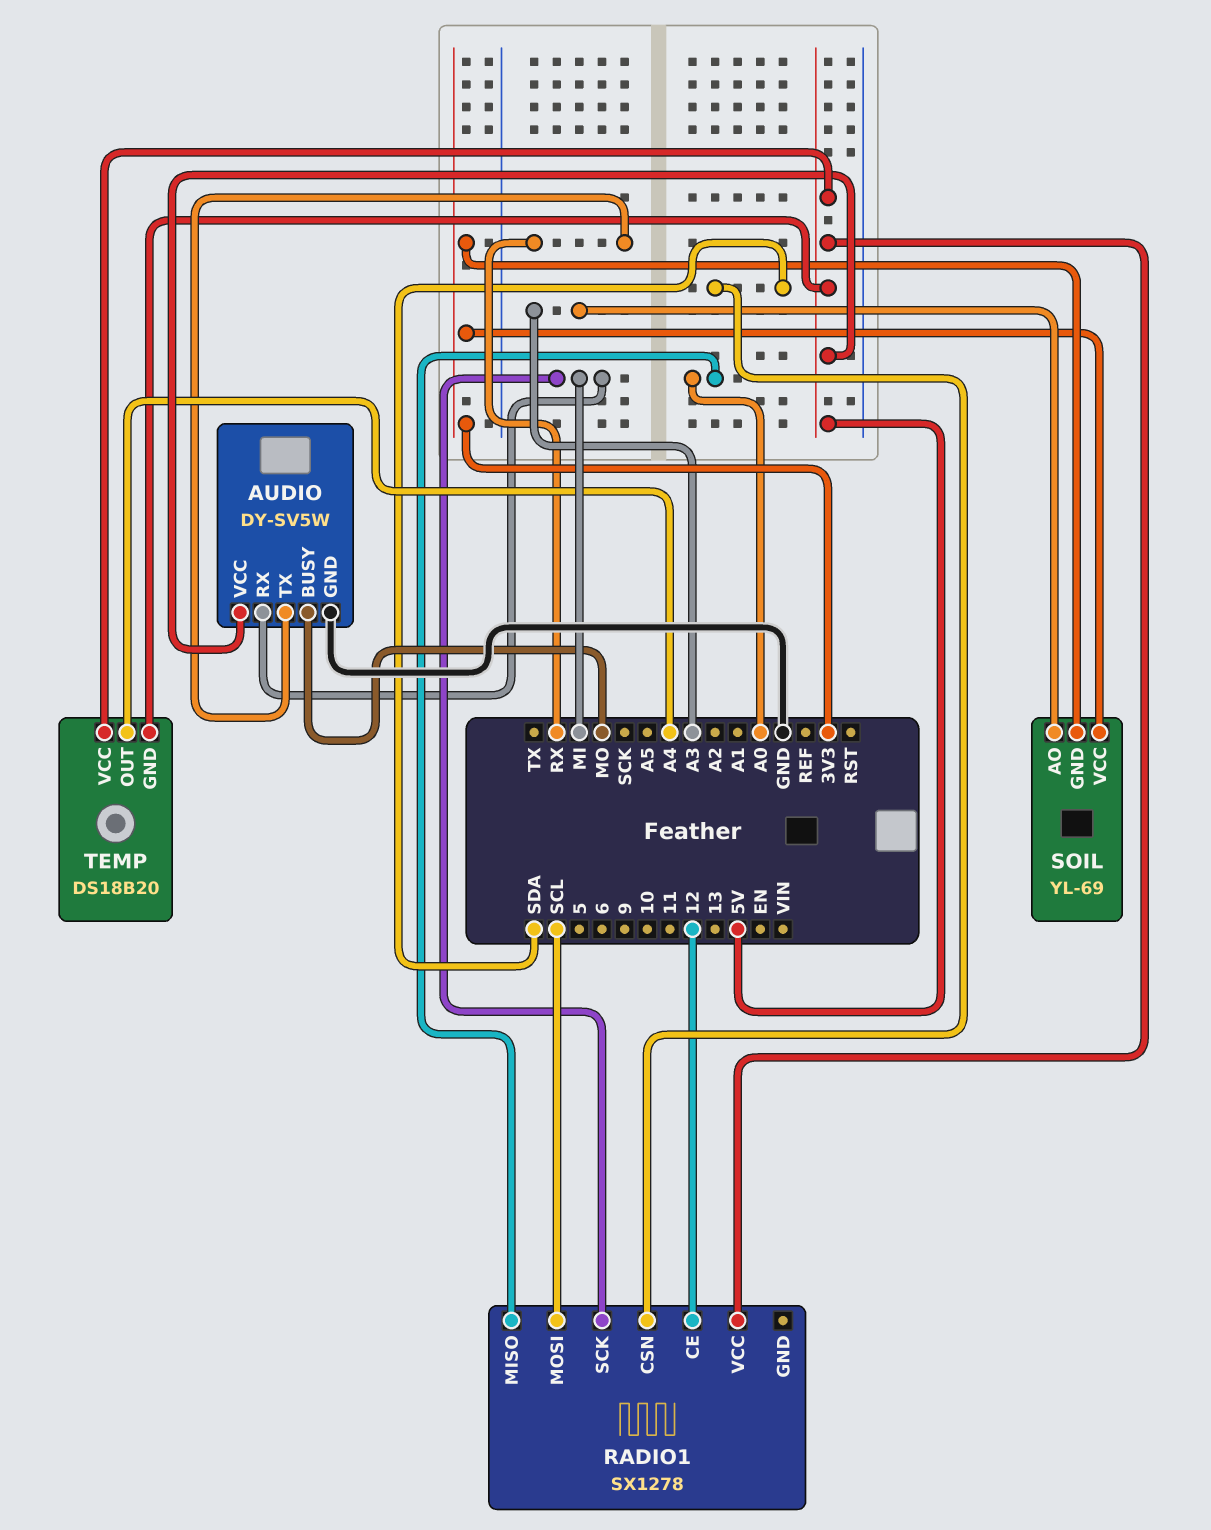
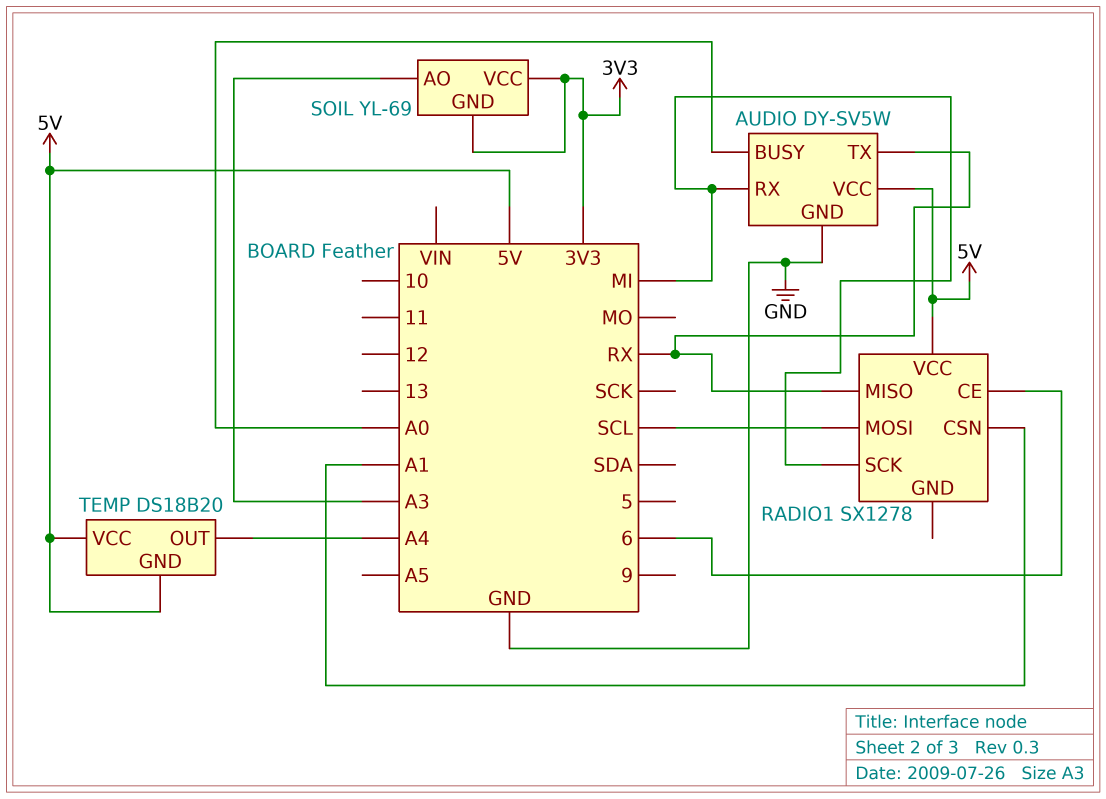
AUDIO pin BUSY: MO -> A0
RADIO1 pin CE: 12 -> 6
RADIO1 pin CSN: SDA -> A1
RADIO1 pin MISO: A0 -> RX

